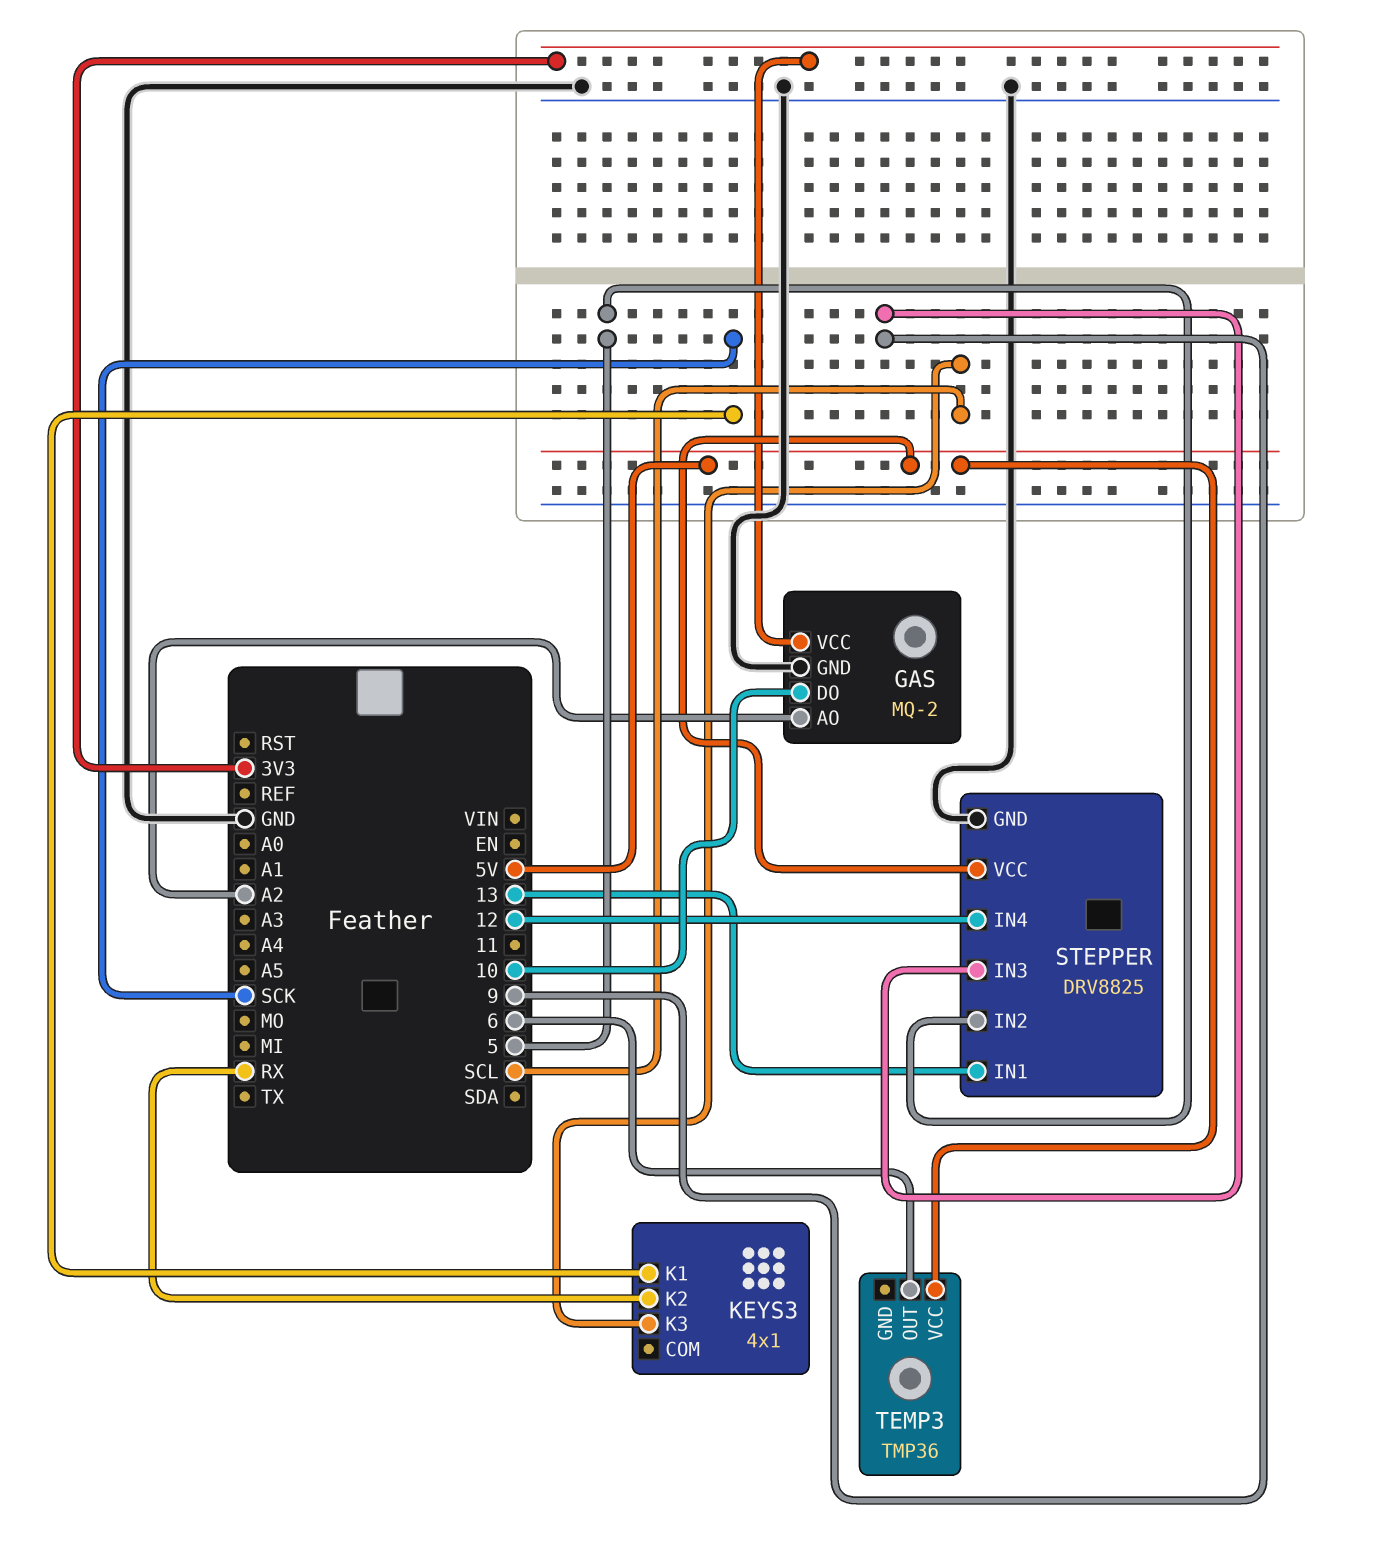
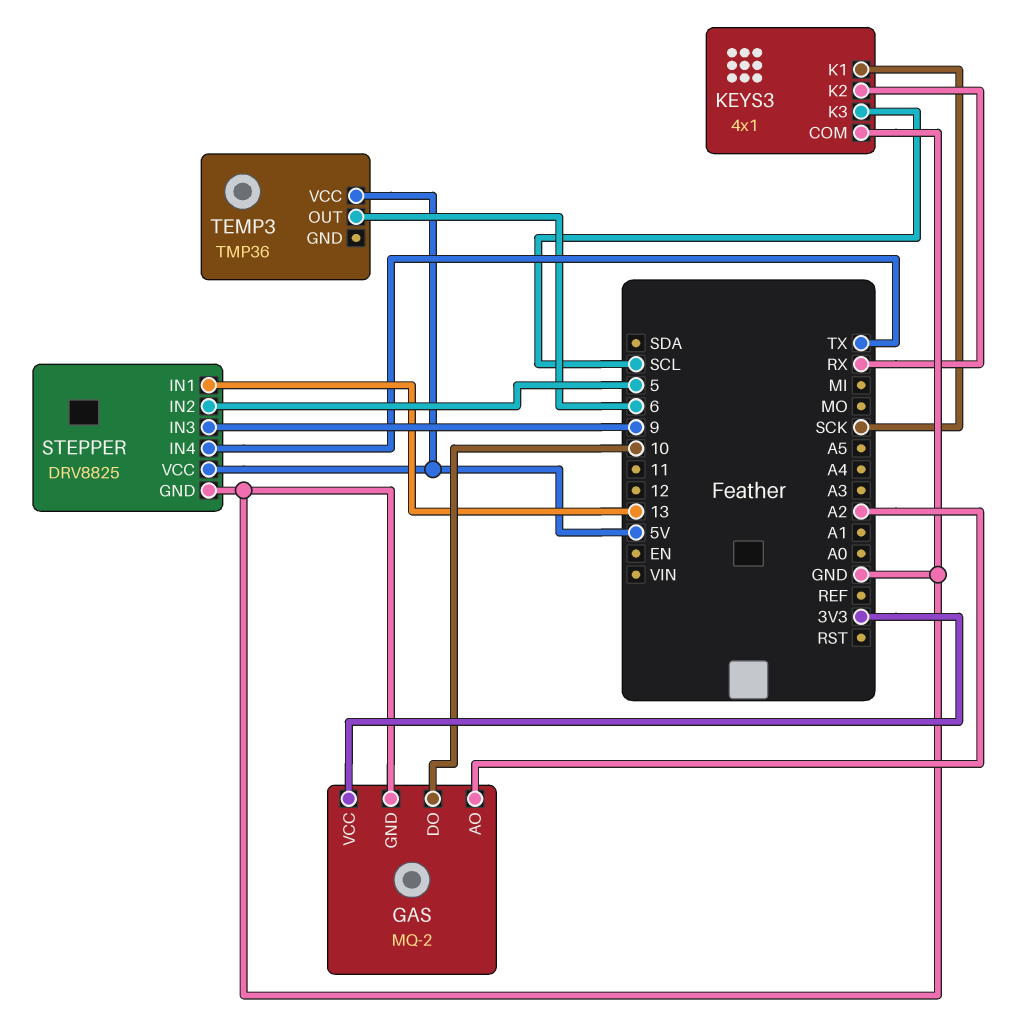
KEYS3 pin COM: none -> GND
STEPPER pin IN4: 12 -> TX

